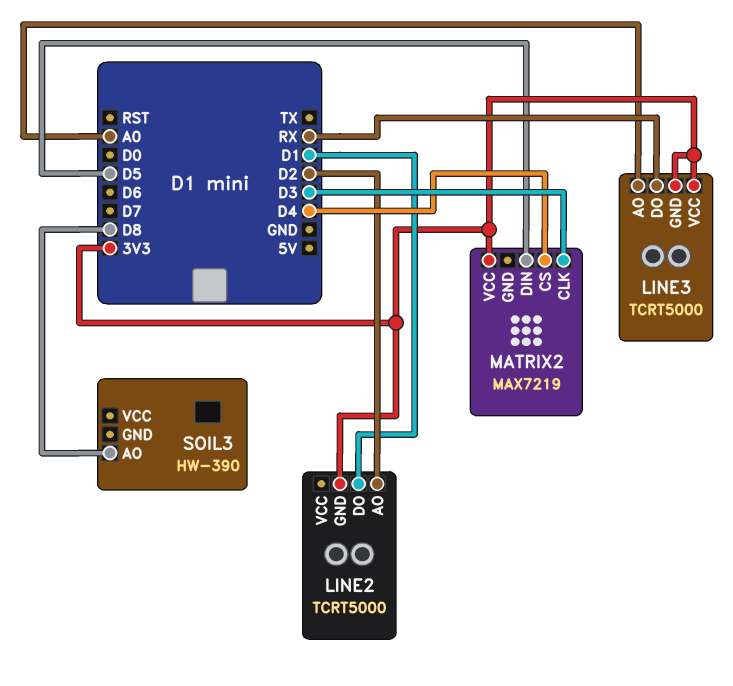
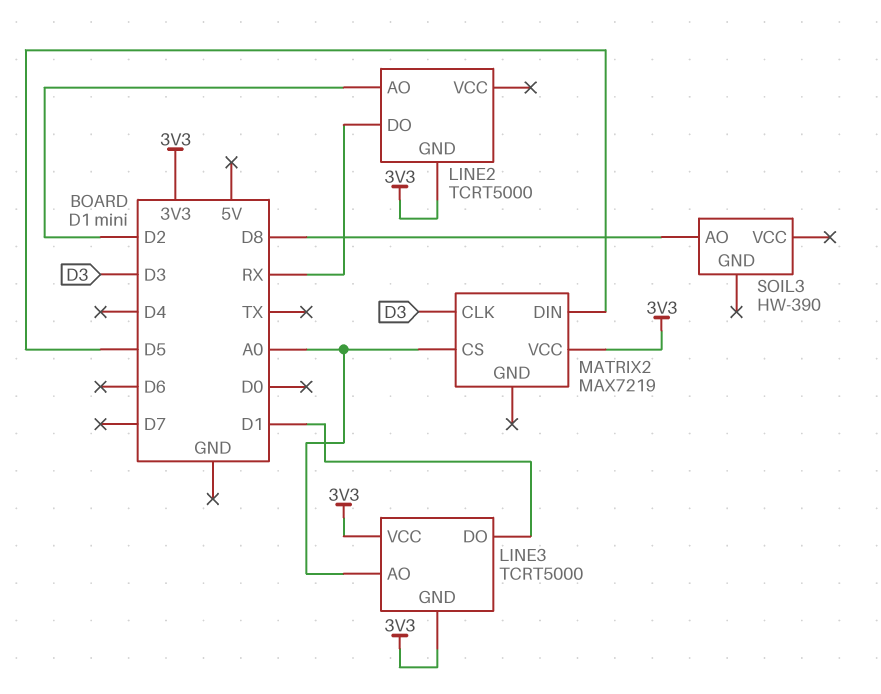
LINE2 pin DO: D1 -> RX
LINE3 pin DO: RX -> D1
MATRIX2 pin CS: D4 -> A0

